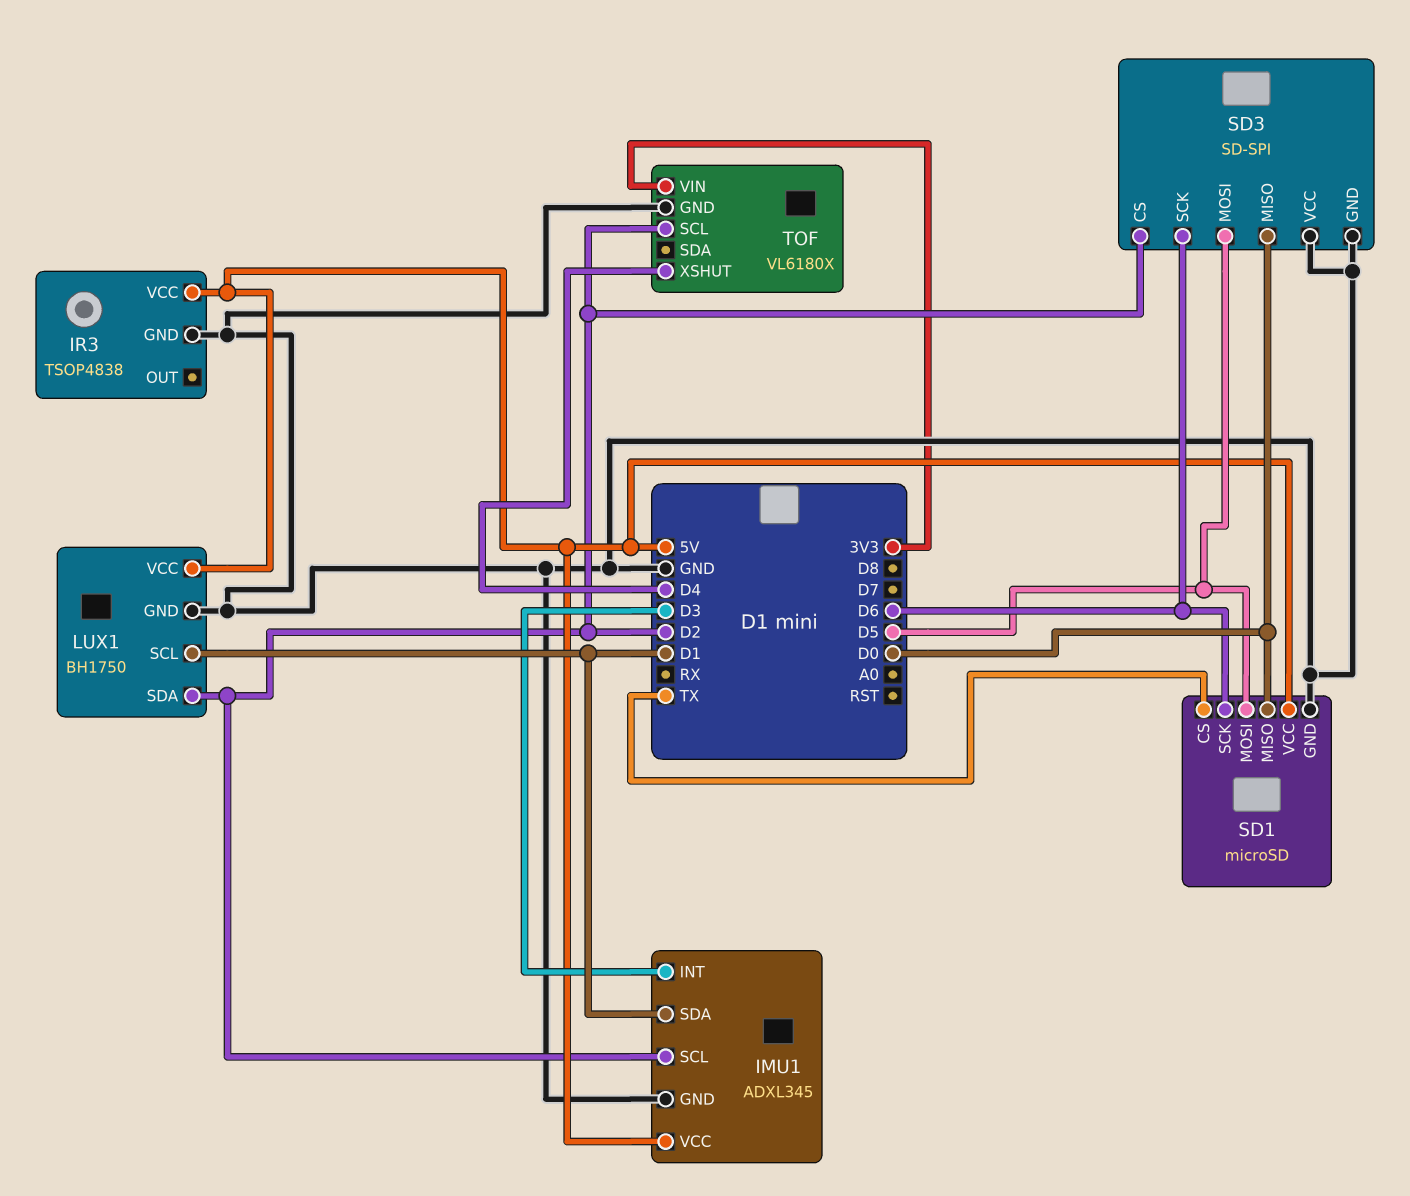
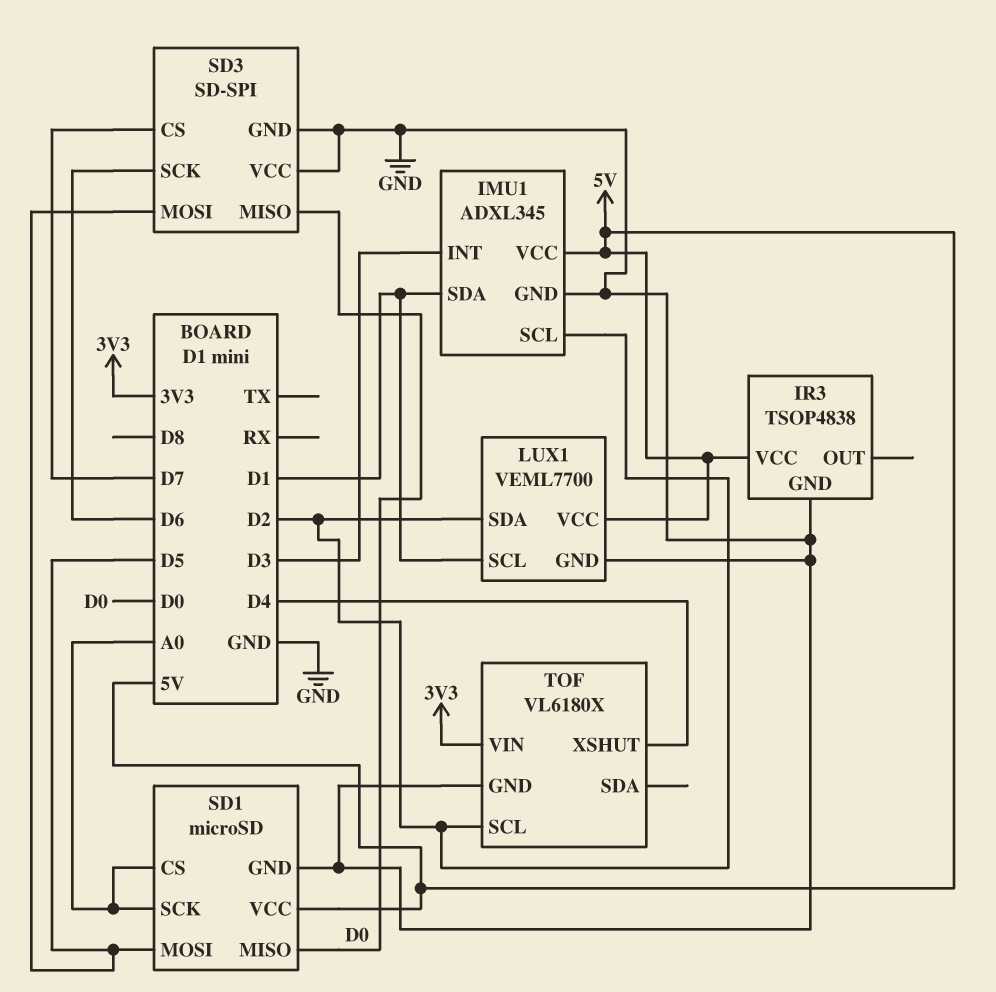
LUX1: BH1750 -> VEML7700
SD1 pin CS: TX -> A0
SD1 pin SCK: D6 -> A0
SD3 pin CS: D2 -> D7

